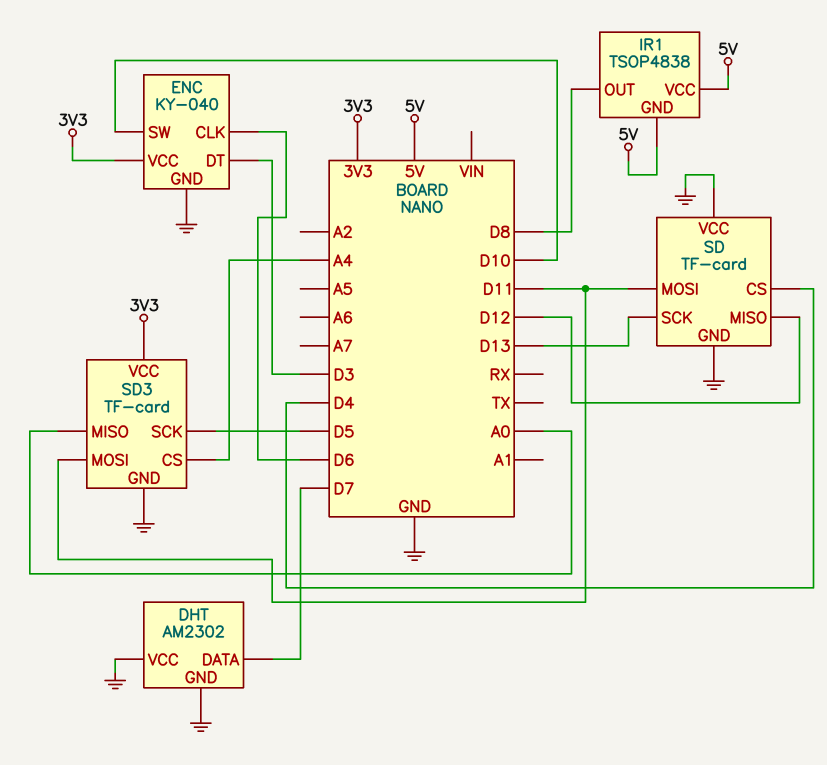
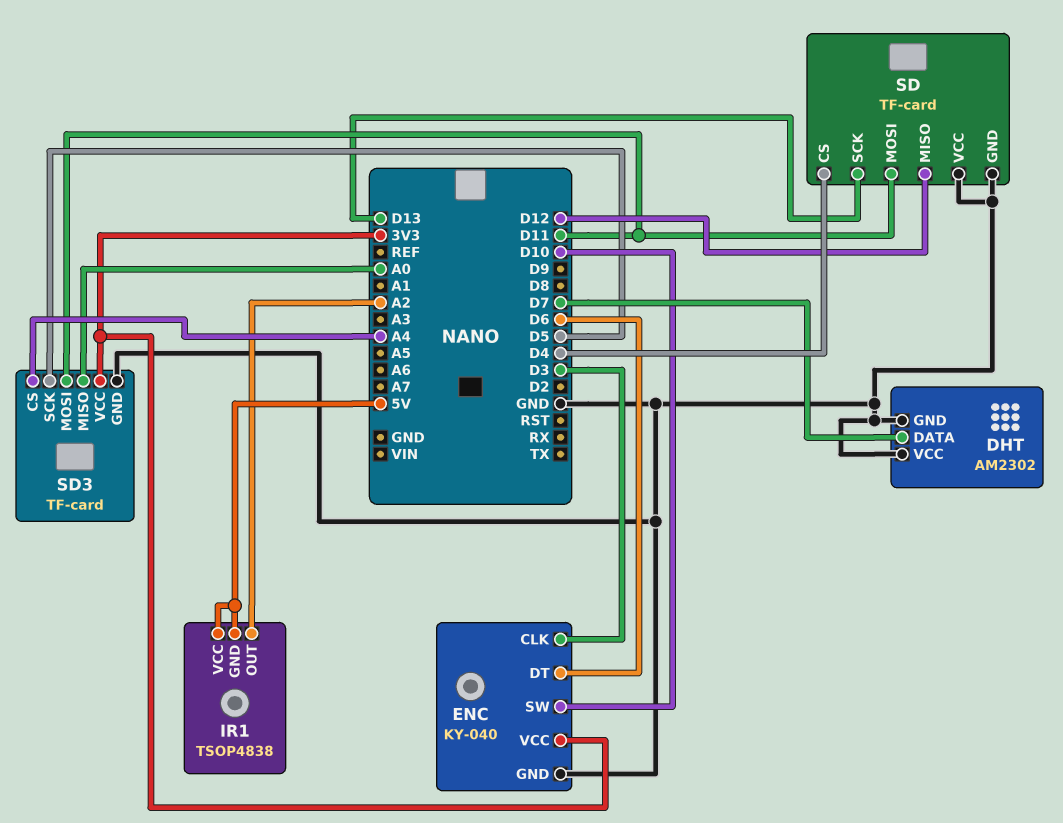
ENC pin CLK: D6 -> D3
ENC pin DT: D3 -> D6
IR1 pin OUT: D8 -> A2

